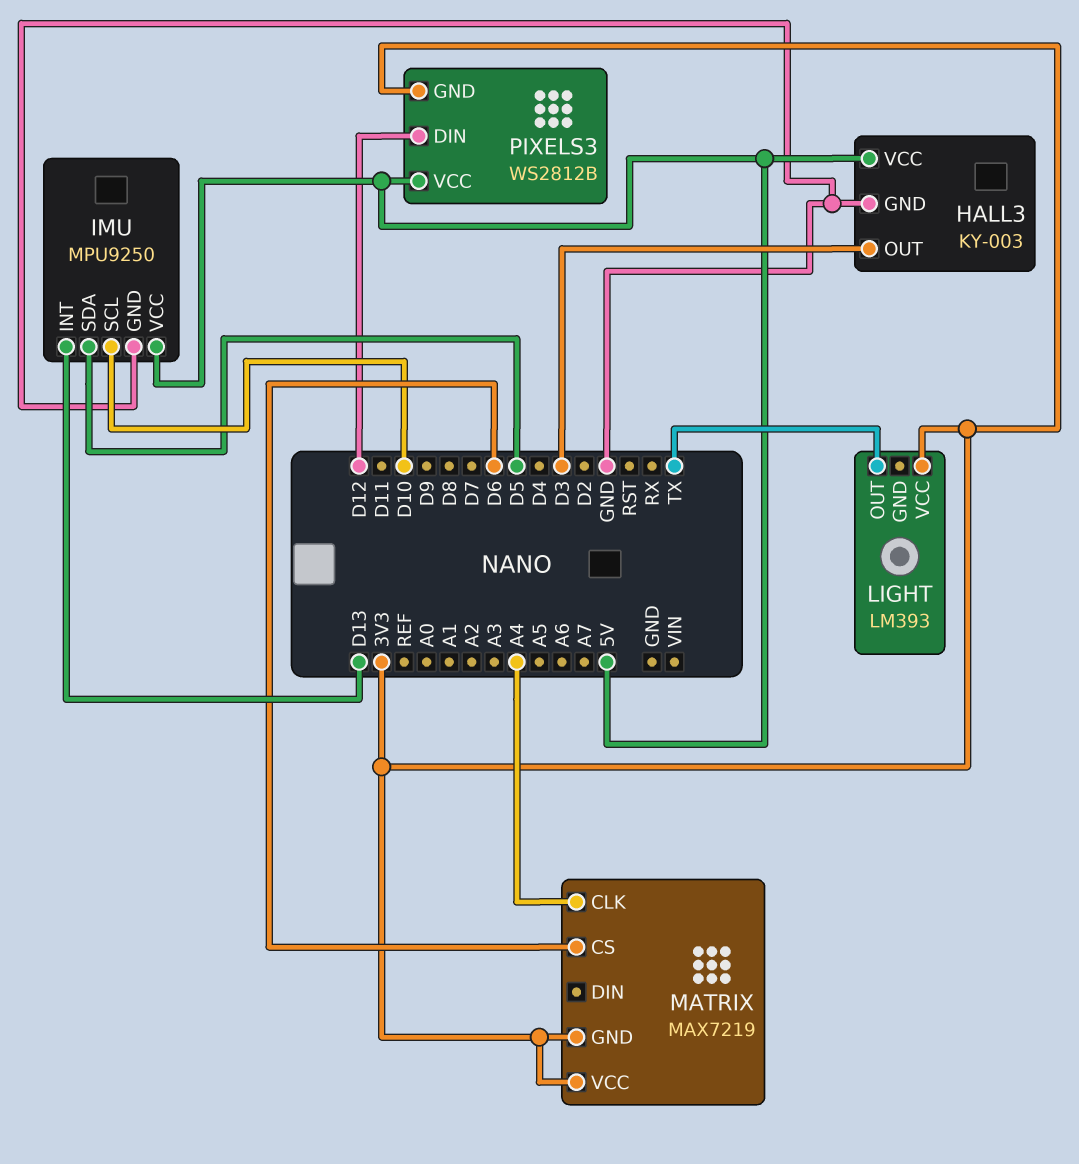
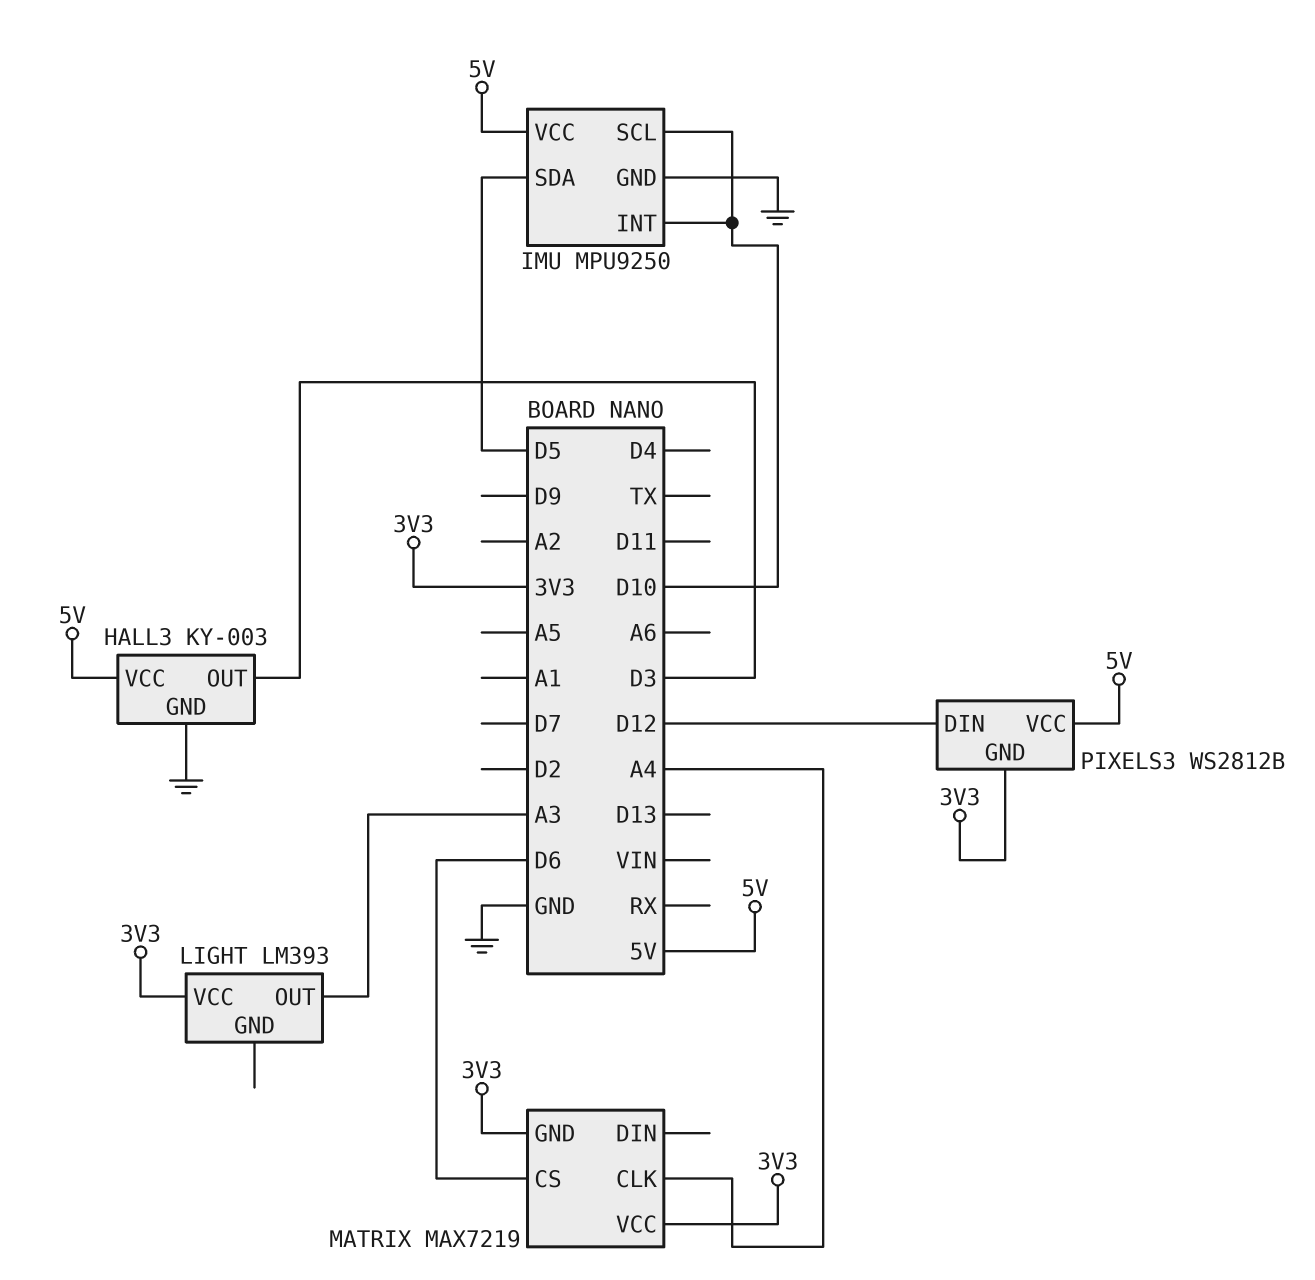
IMU pin INT: D13 -> D10
LIGHT pin OUT: TX -> A3

